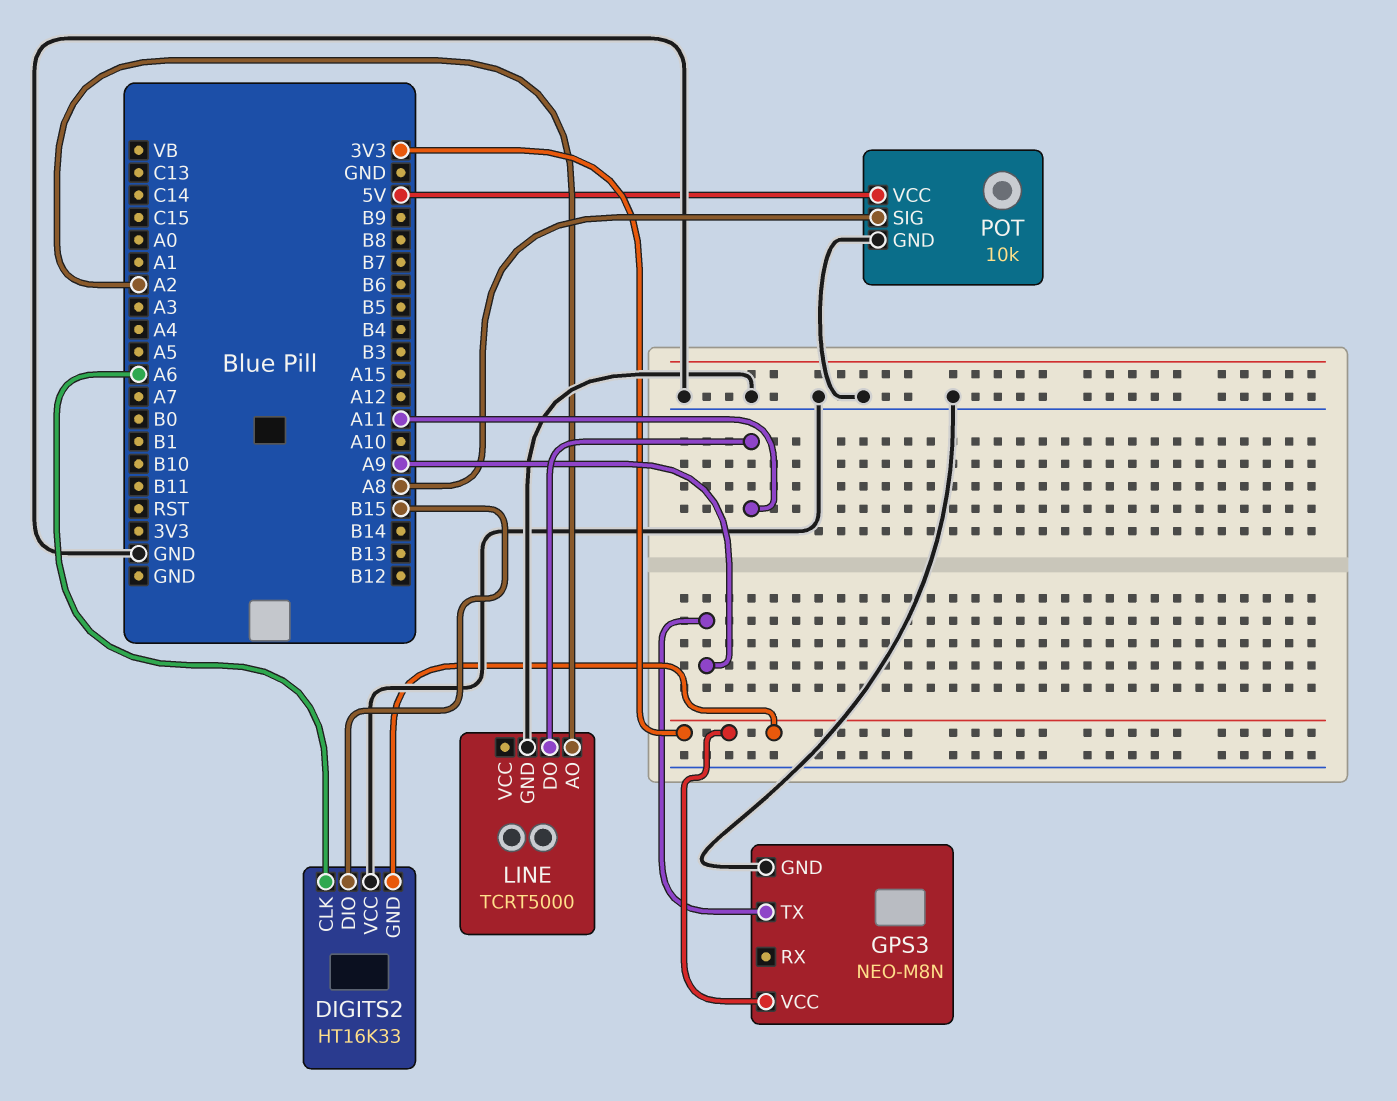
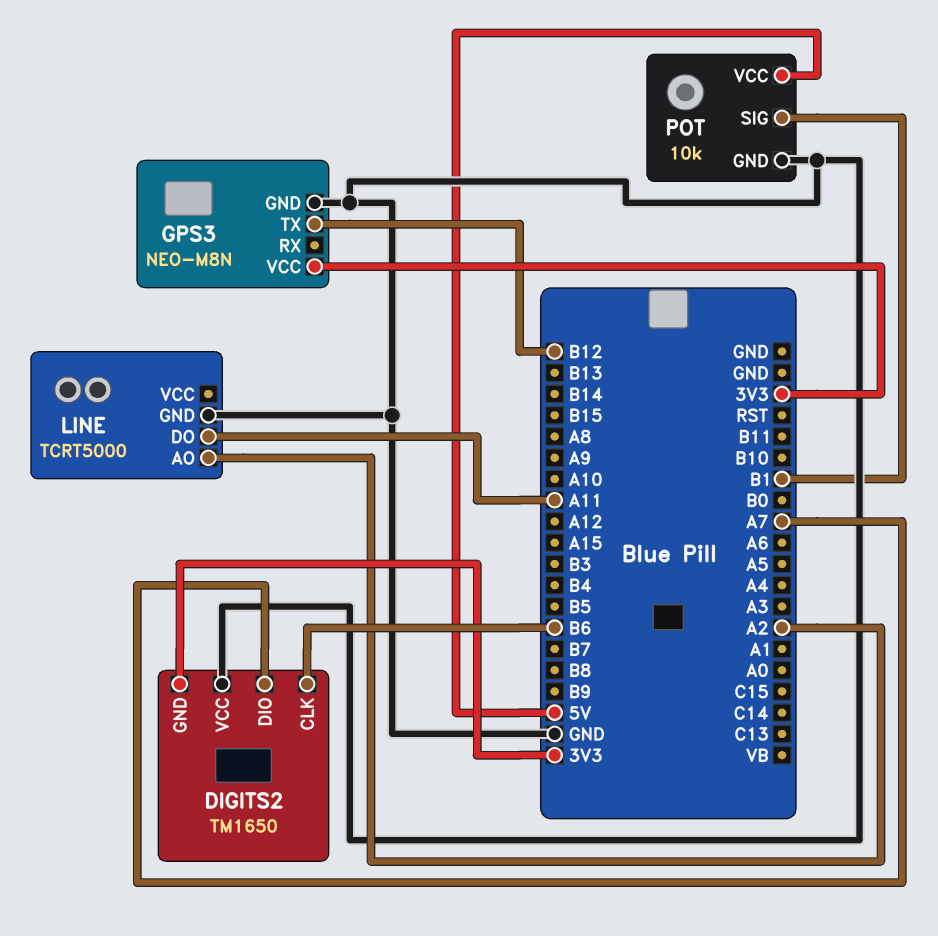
DIGITS2: HT16K33 -> TM1650
DIGITS2 pin CLK: A6 -> B6
DIGITS2 pin DIO: B15 -> A7
GPS3 pin TX: A9 -> B12
POT pin SIG: A8 -> B1

